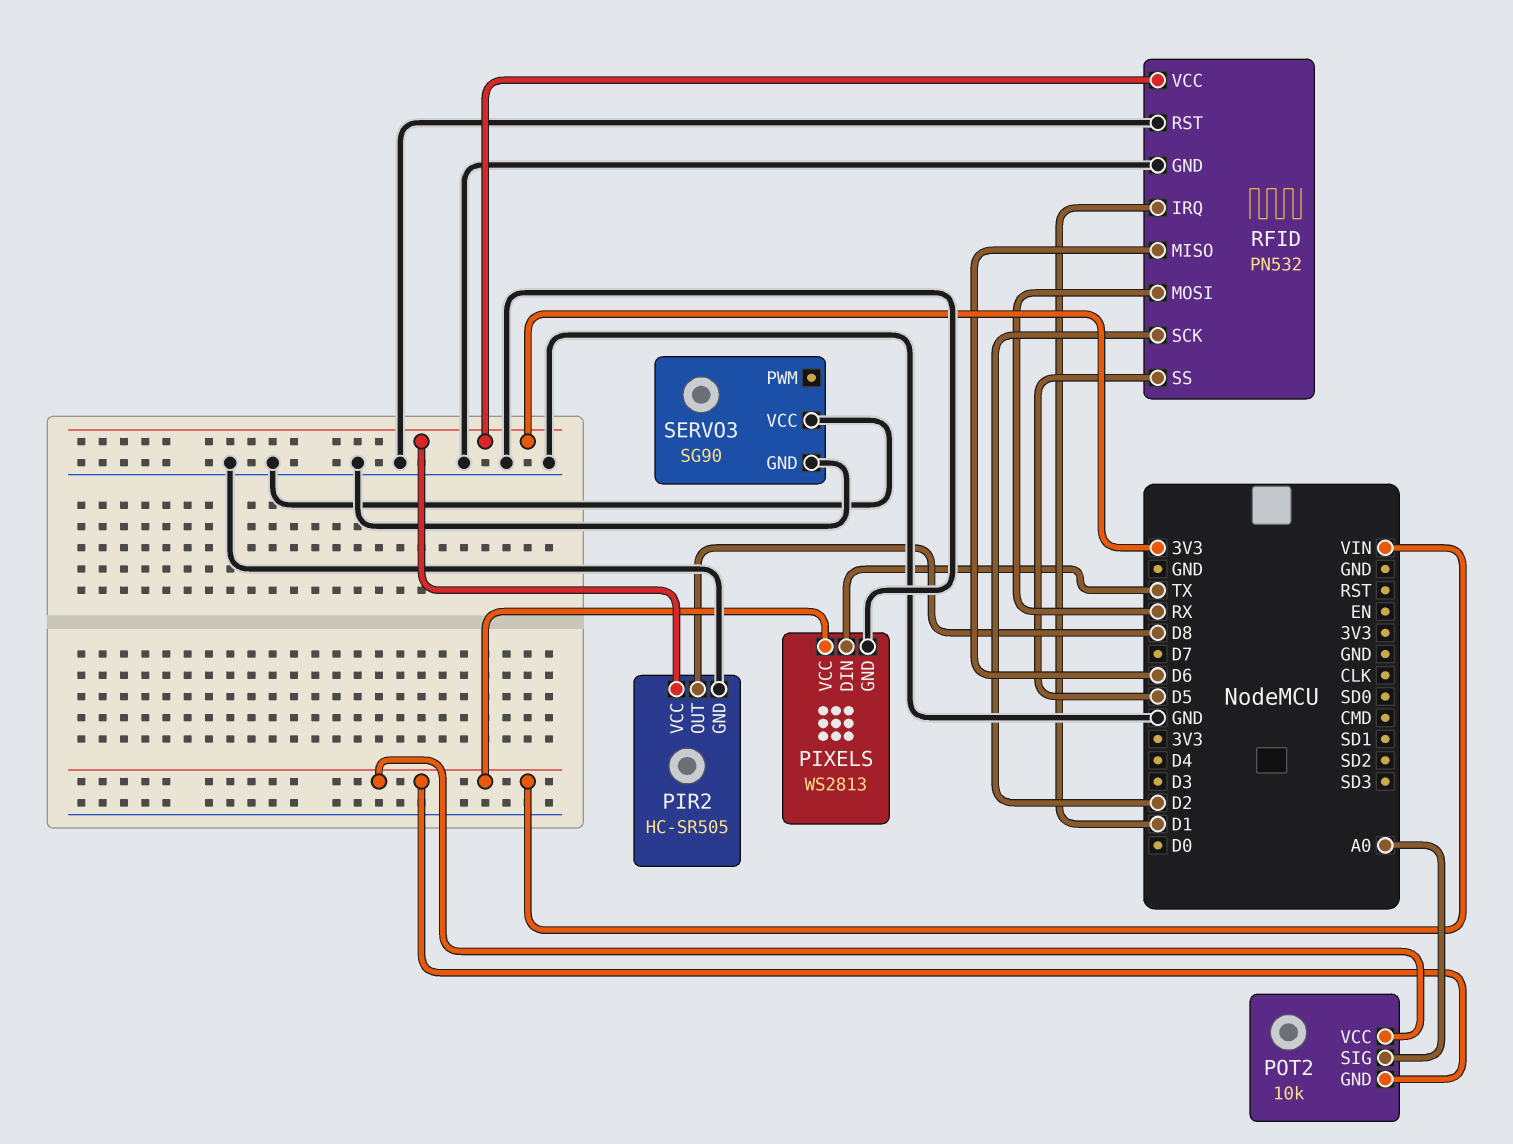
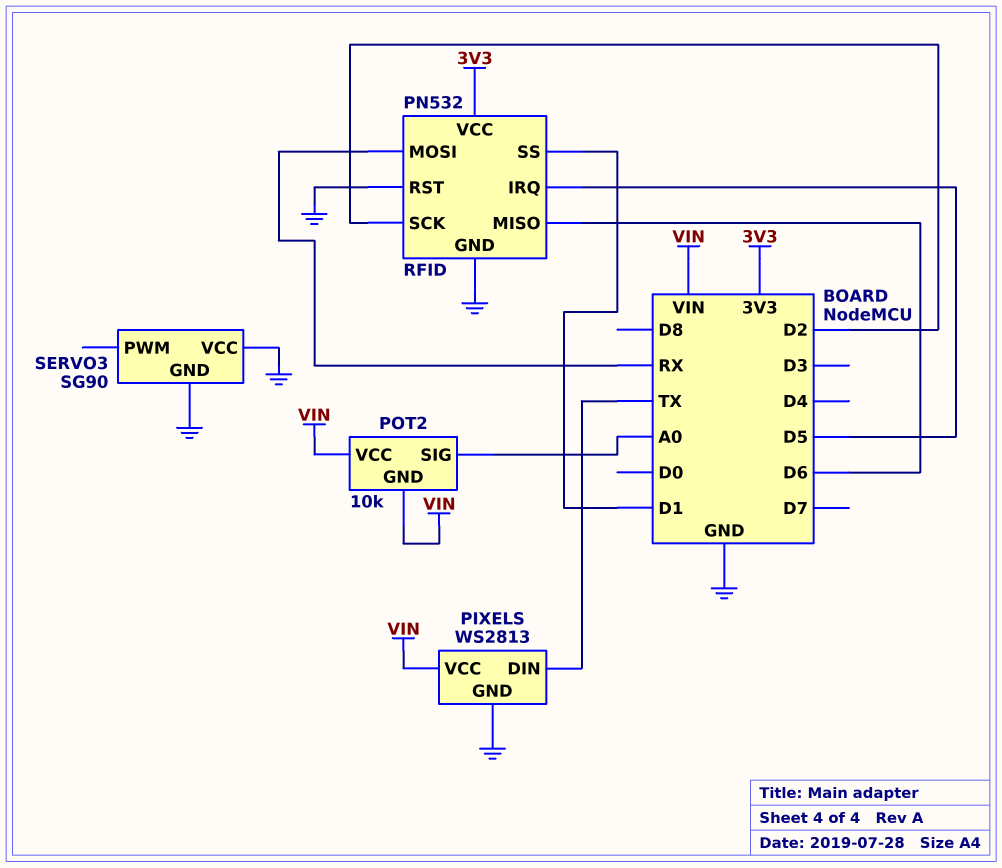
PIR2: HC-SR505 -> none
PIR2 pin GND: GND -> none
PIR2 pin OUT: D8 -> none
PIR2 pin VCC: 3V3 -> none
RFID pin IRQ: D1 -> D5
RFID pin SS: D5 -> D1

